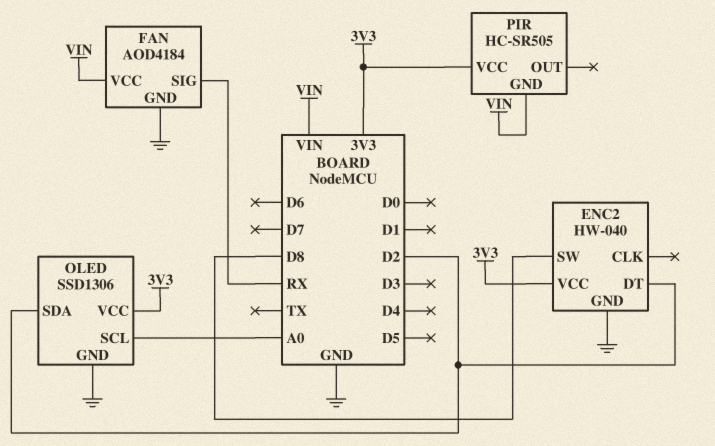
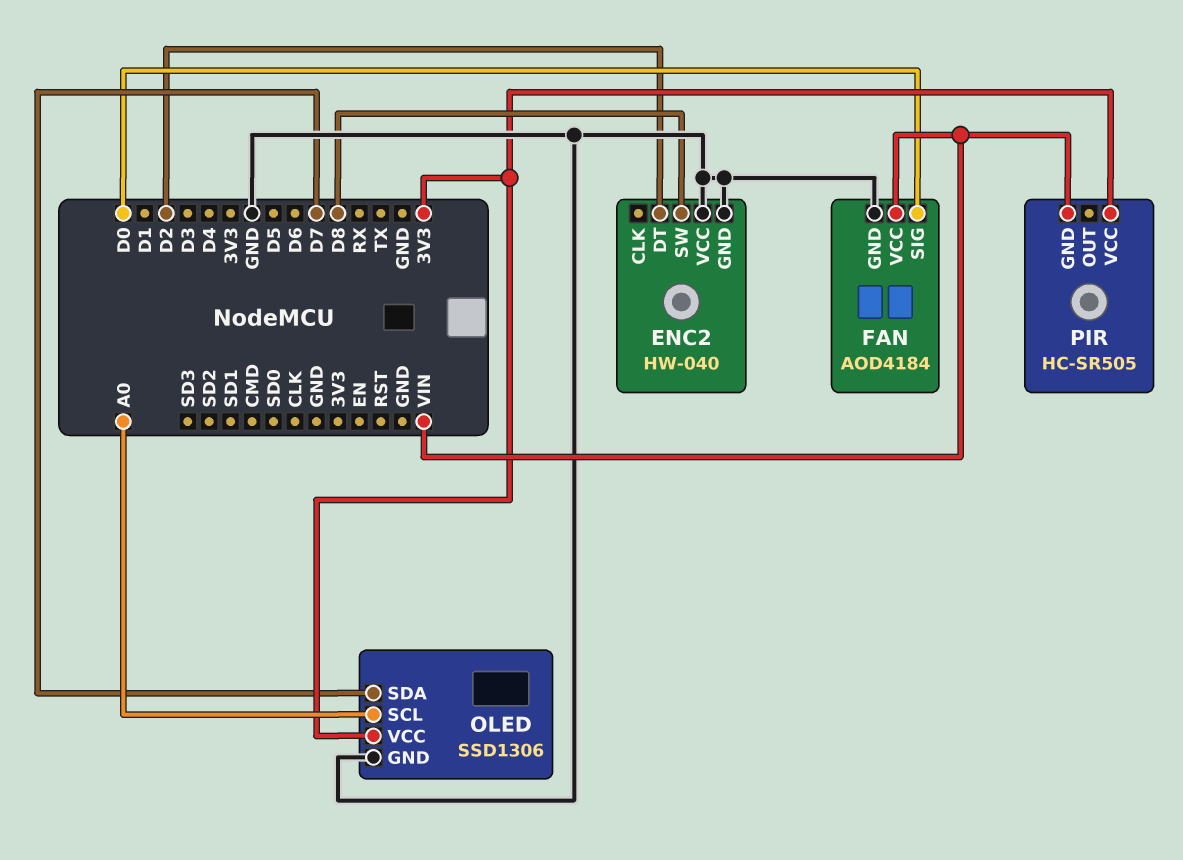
ENC2 pin VCC: 3V3 -> GND
FAN pin SIG: RX -> D0
OLED pin SDA: D2 -> D7

